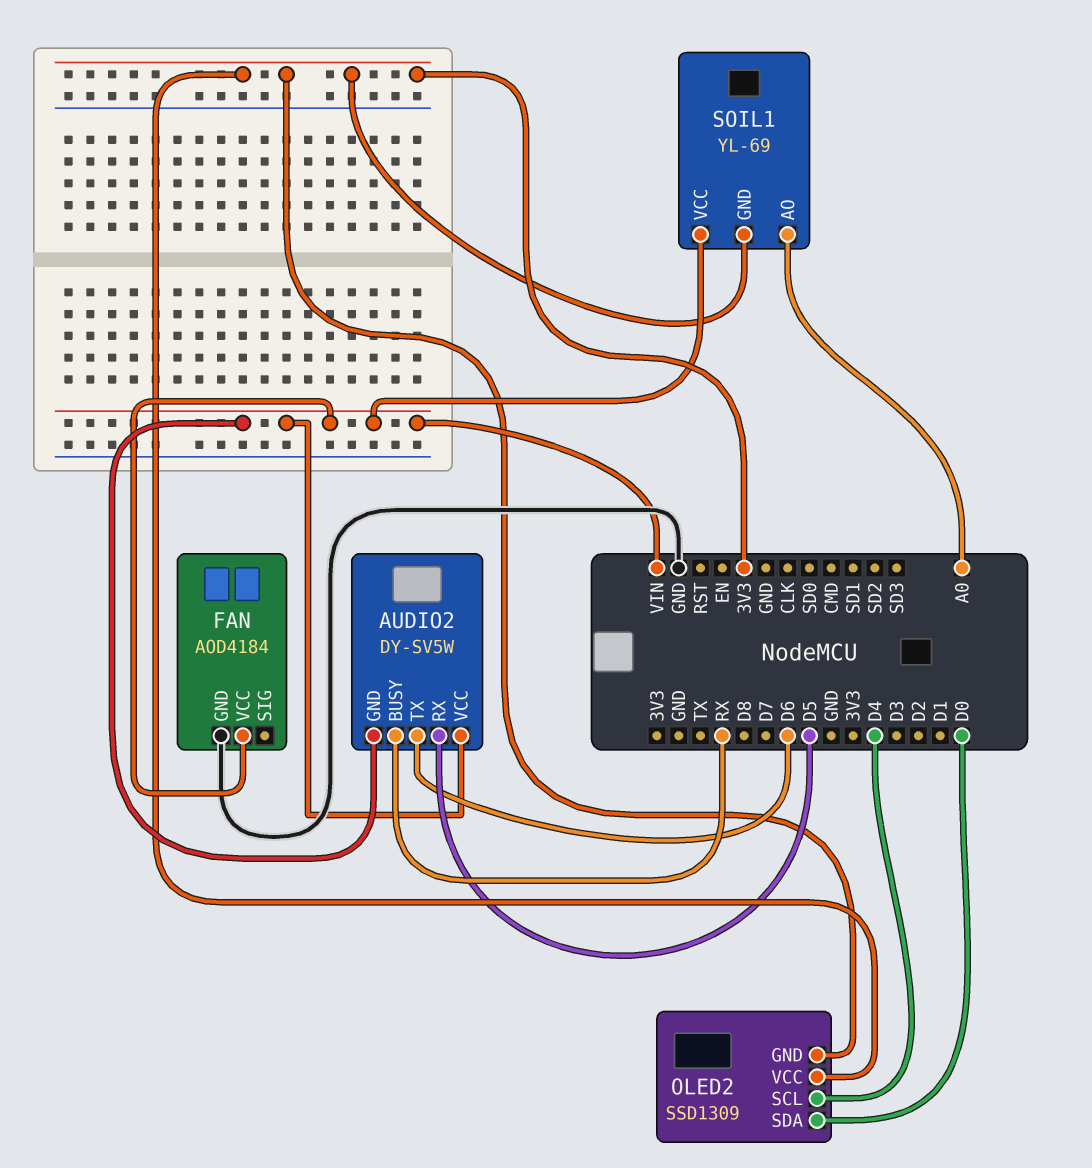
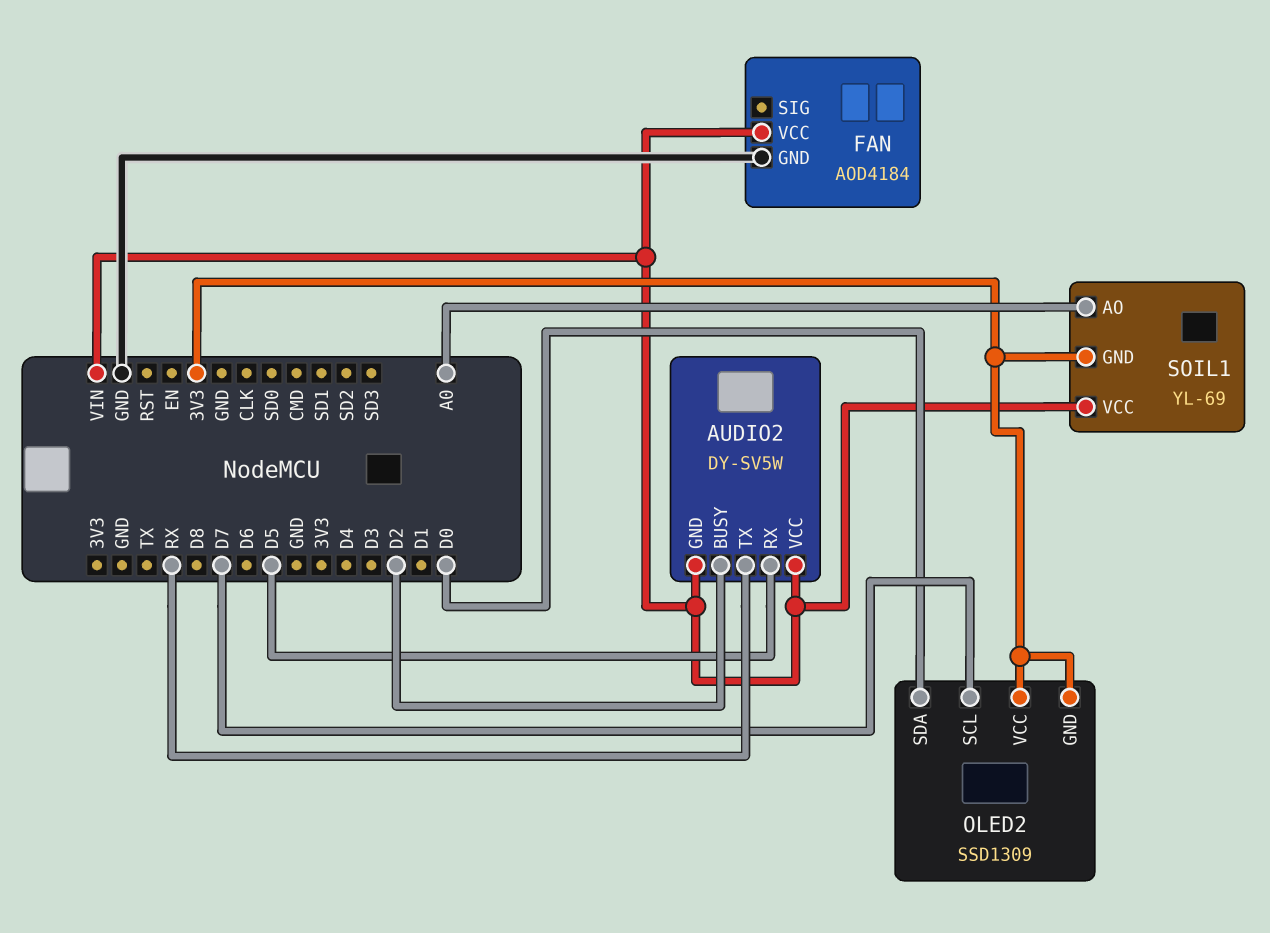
AUDIO2 pin BUSY: RX -> D2
AUDIO2 pin TX: D6 -> RX
OLED2 pin SCL: D4 -> D7

